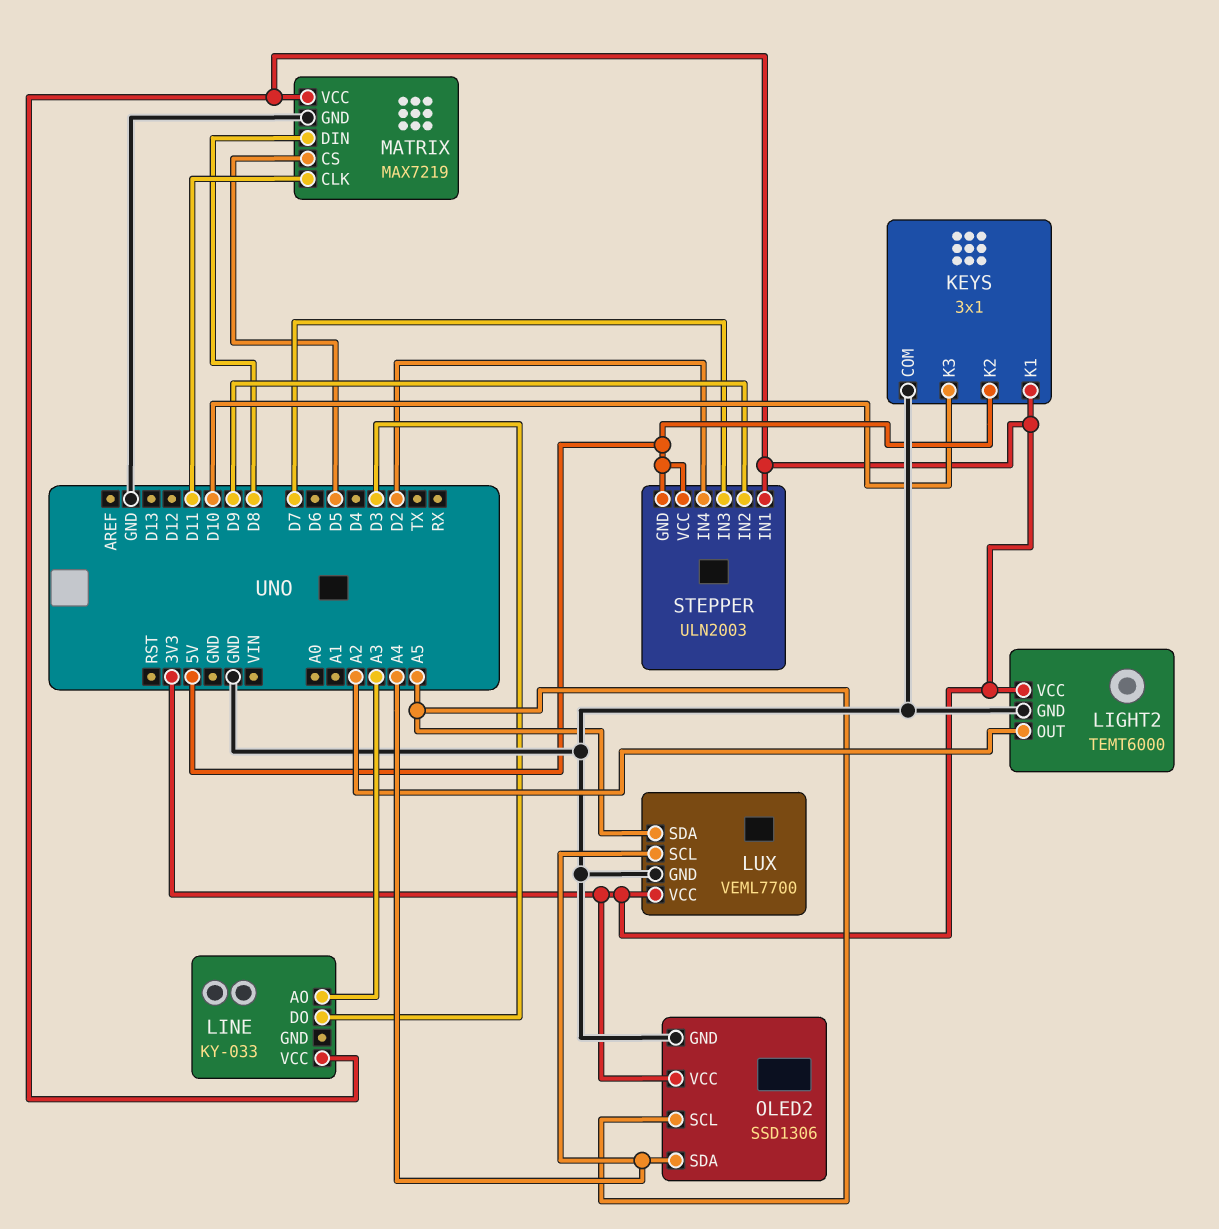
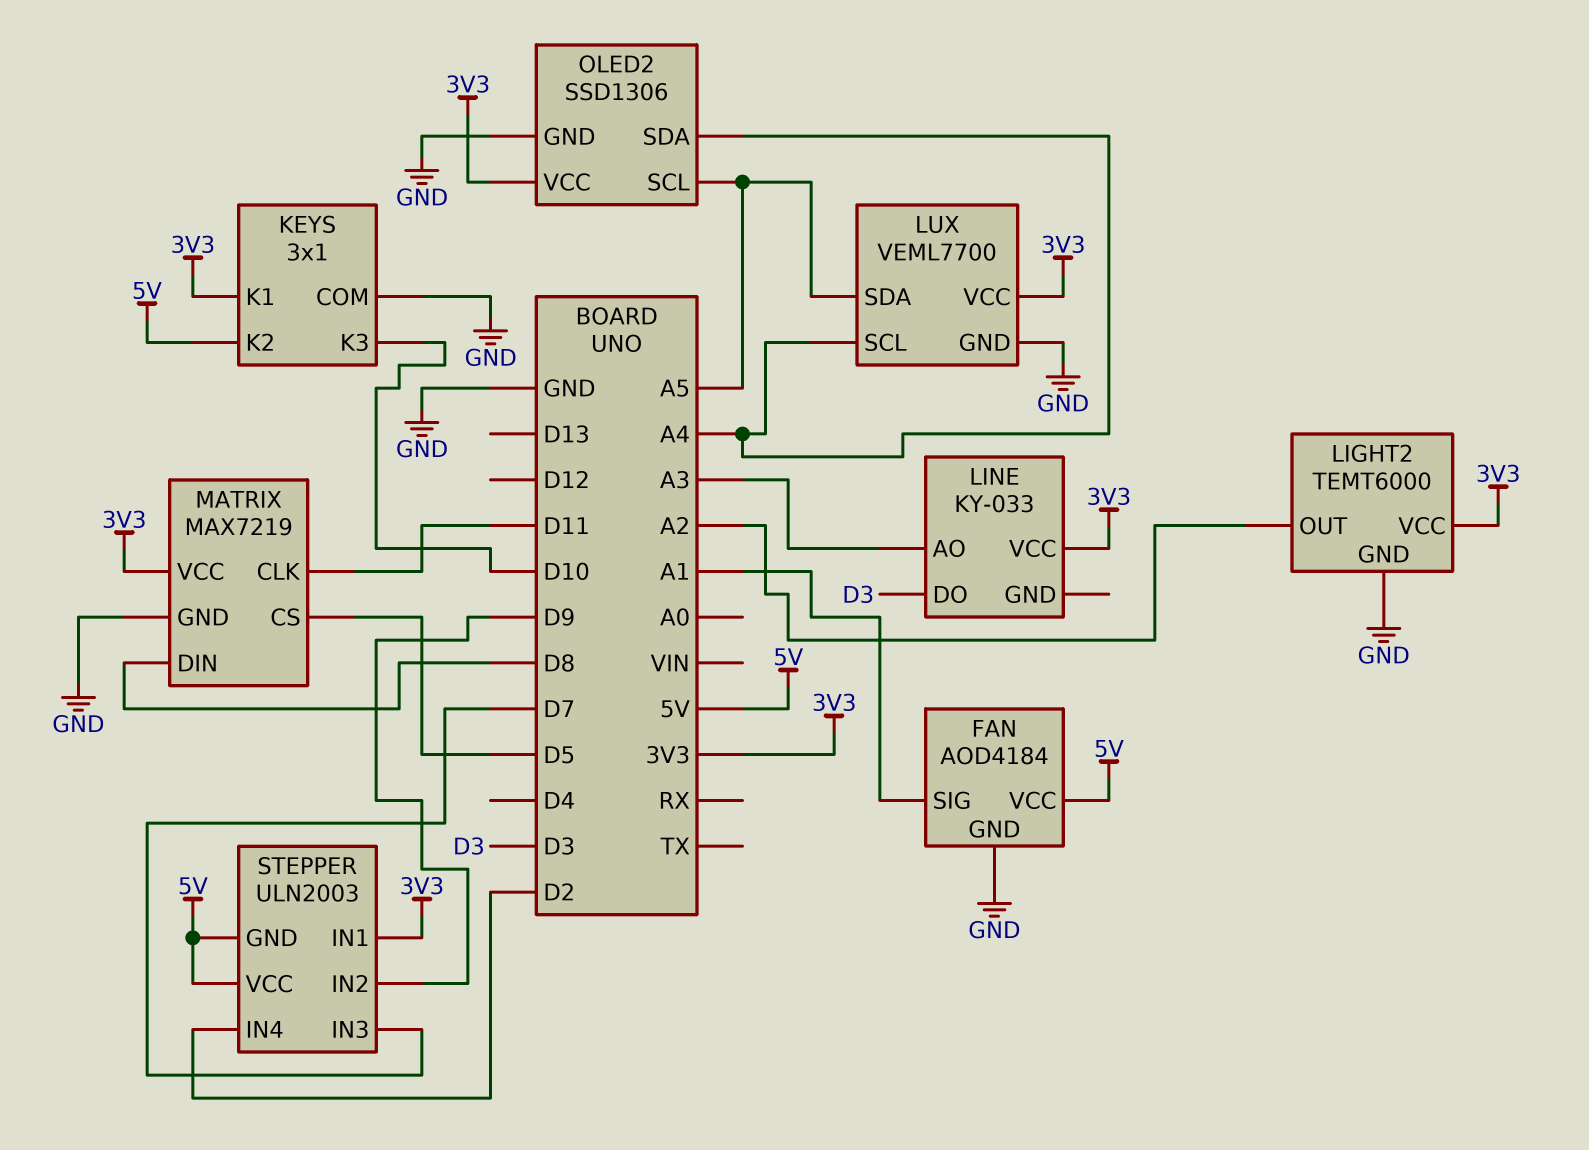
FAN: none -> AOD4184
FAN pin GND: none -> GND
FAN pin SIG: none -> A1
FAN pin VCC: none -> 5V

